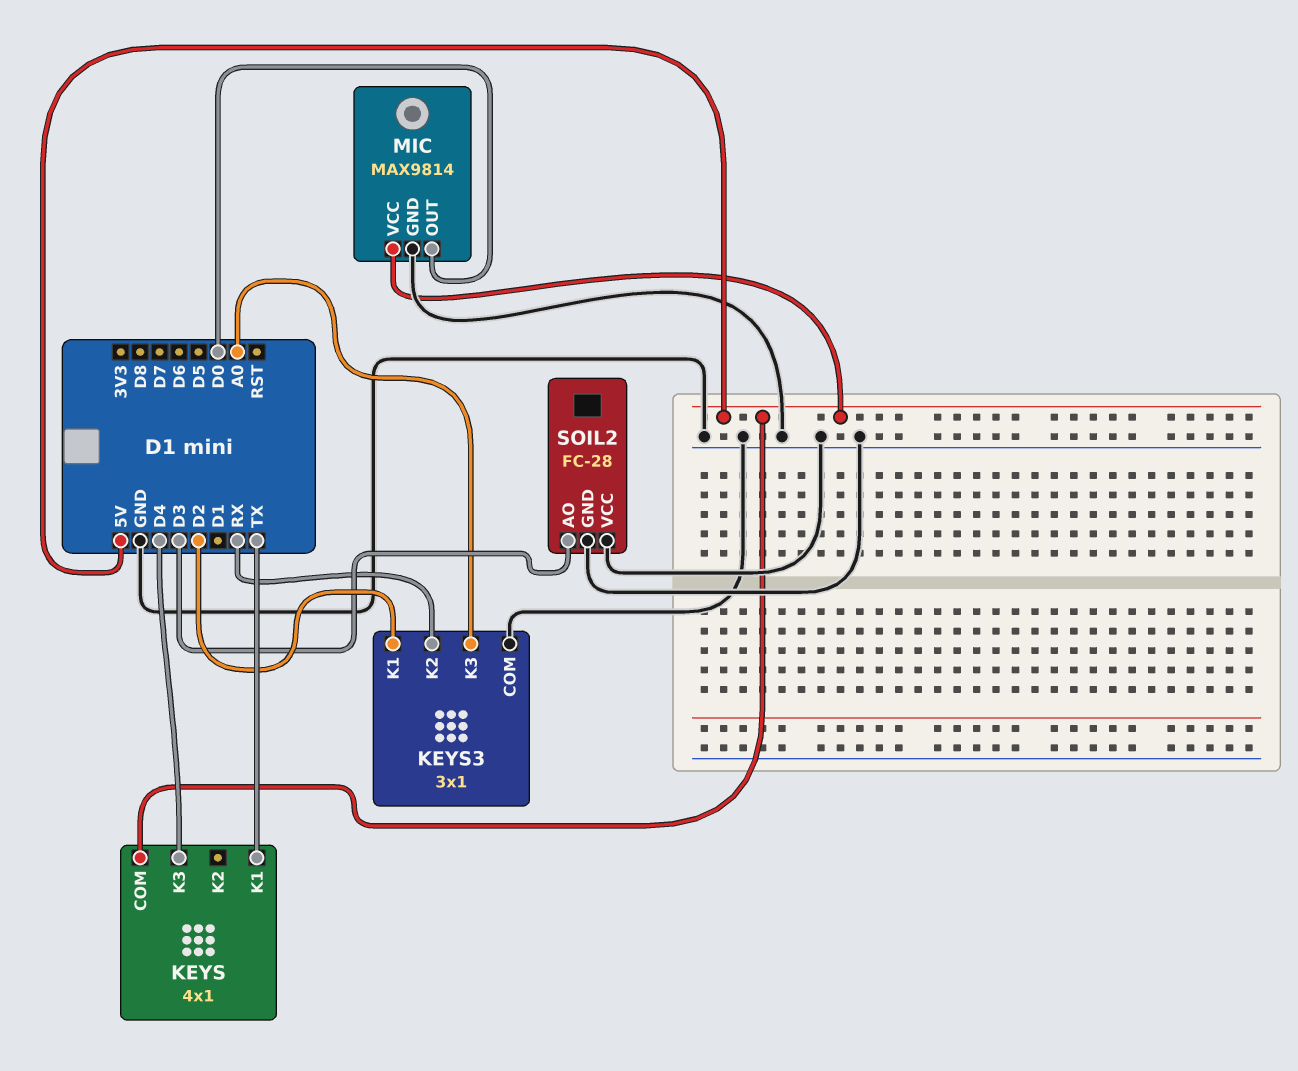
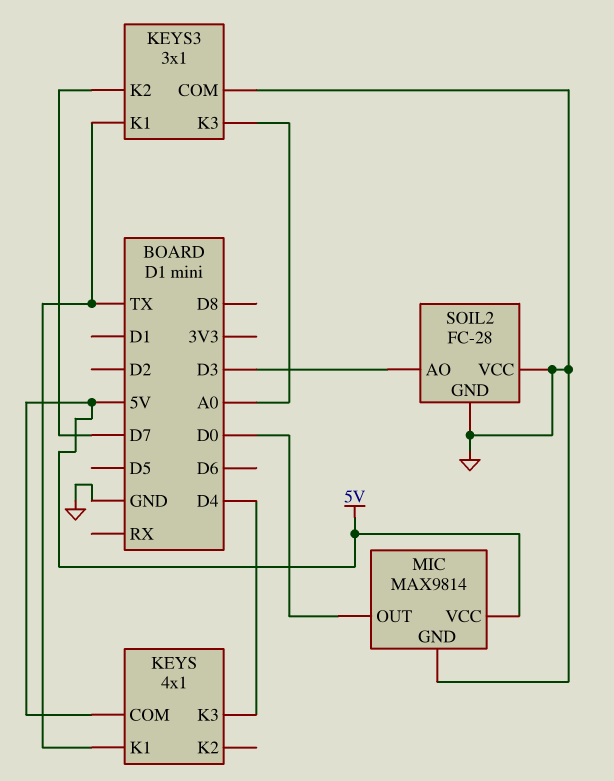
KEYS3 pin K1: D2 -> TX
KEYS3 pin K2: RX -> D7

